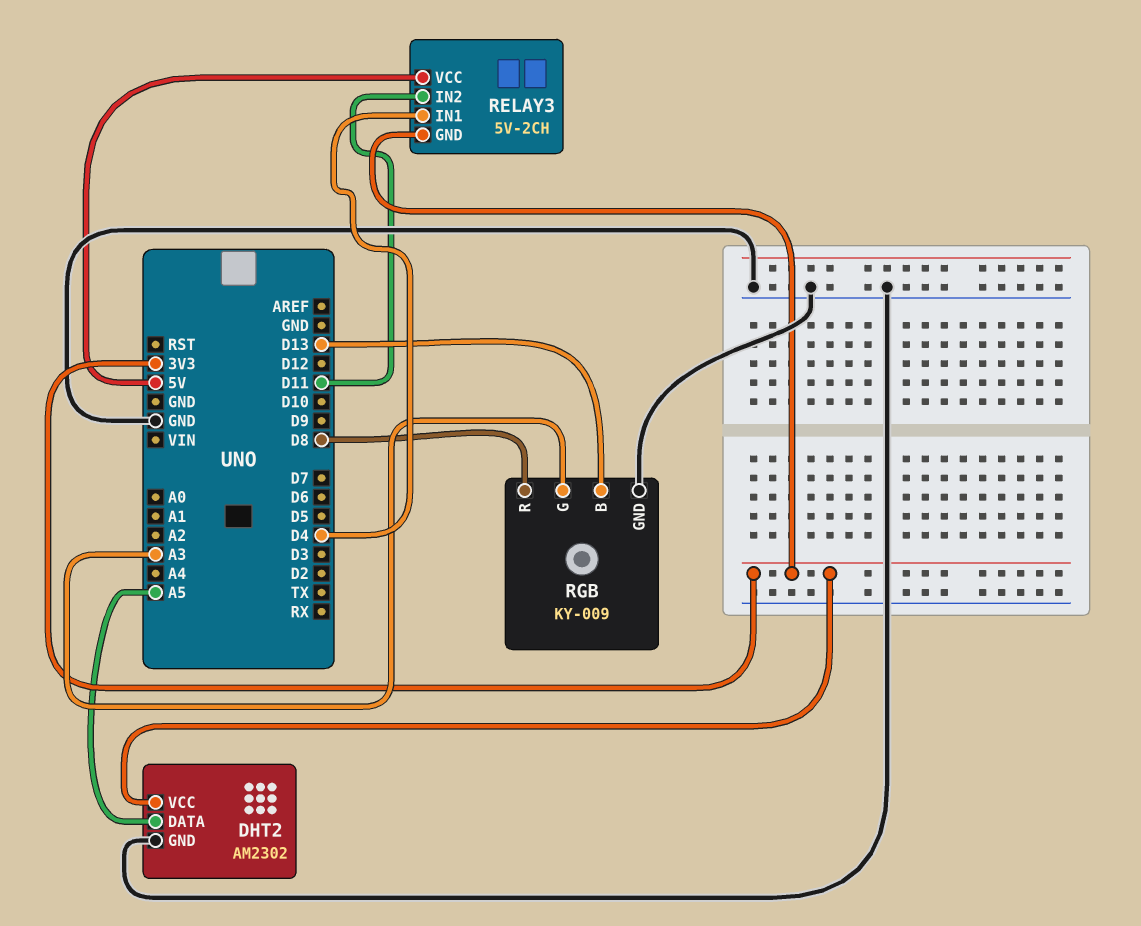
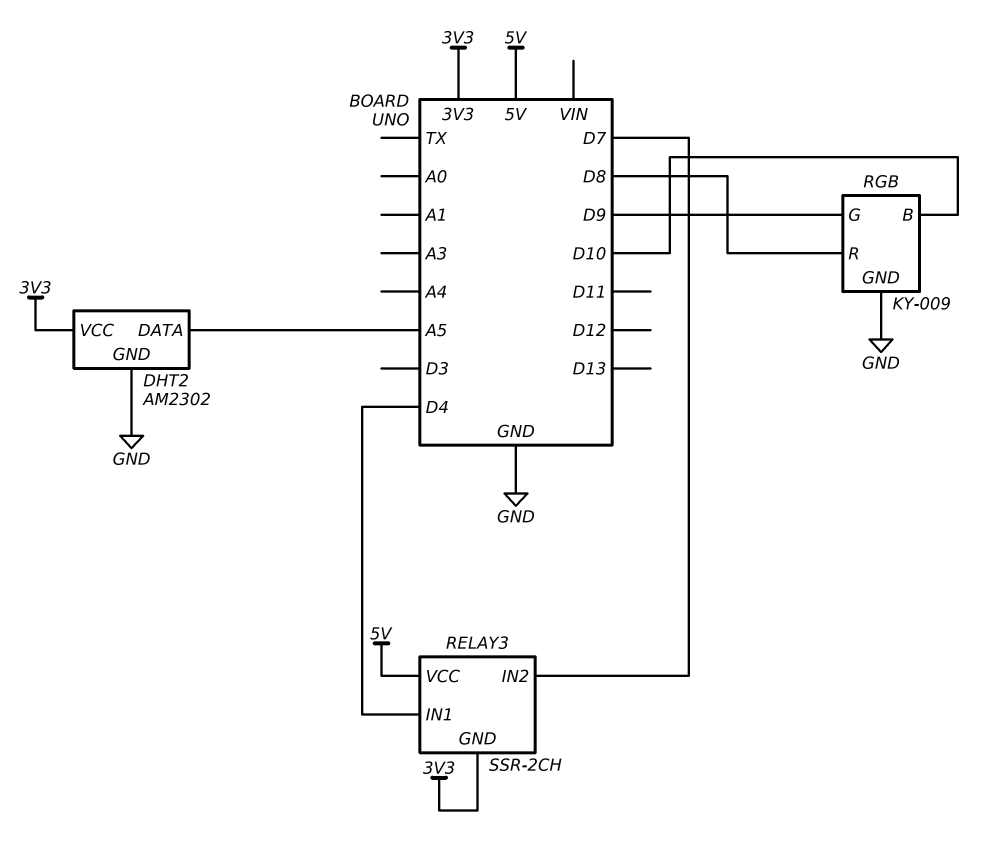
RELAY3: 5V-2CH -> SSR-2CH
RELAY3 pin IN2: D11 -> D7
RGB pin B: D13 -> D10
RGB pin G: A3 -> D9

